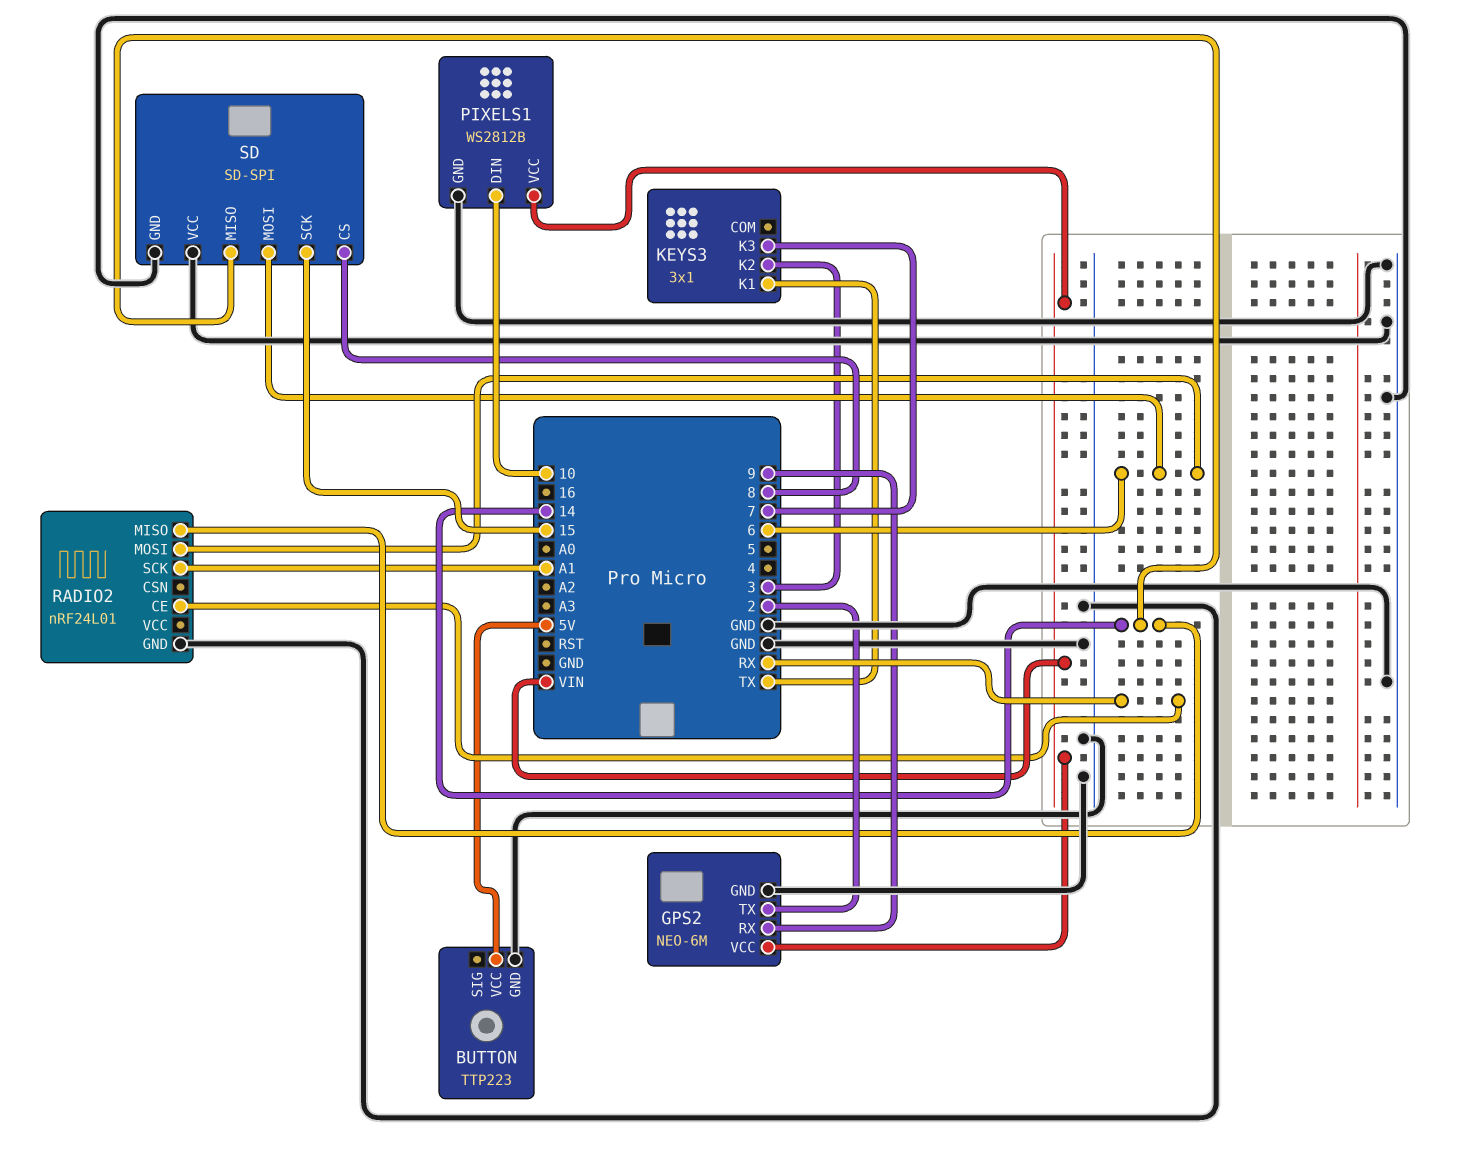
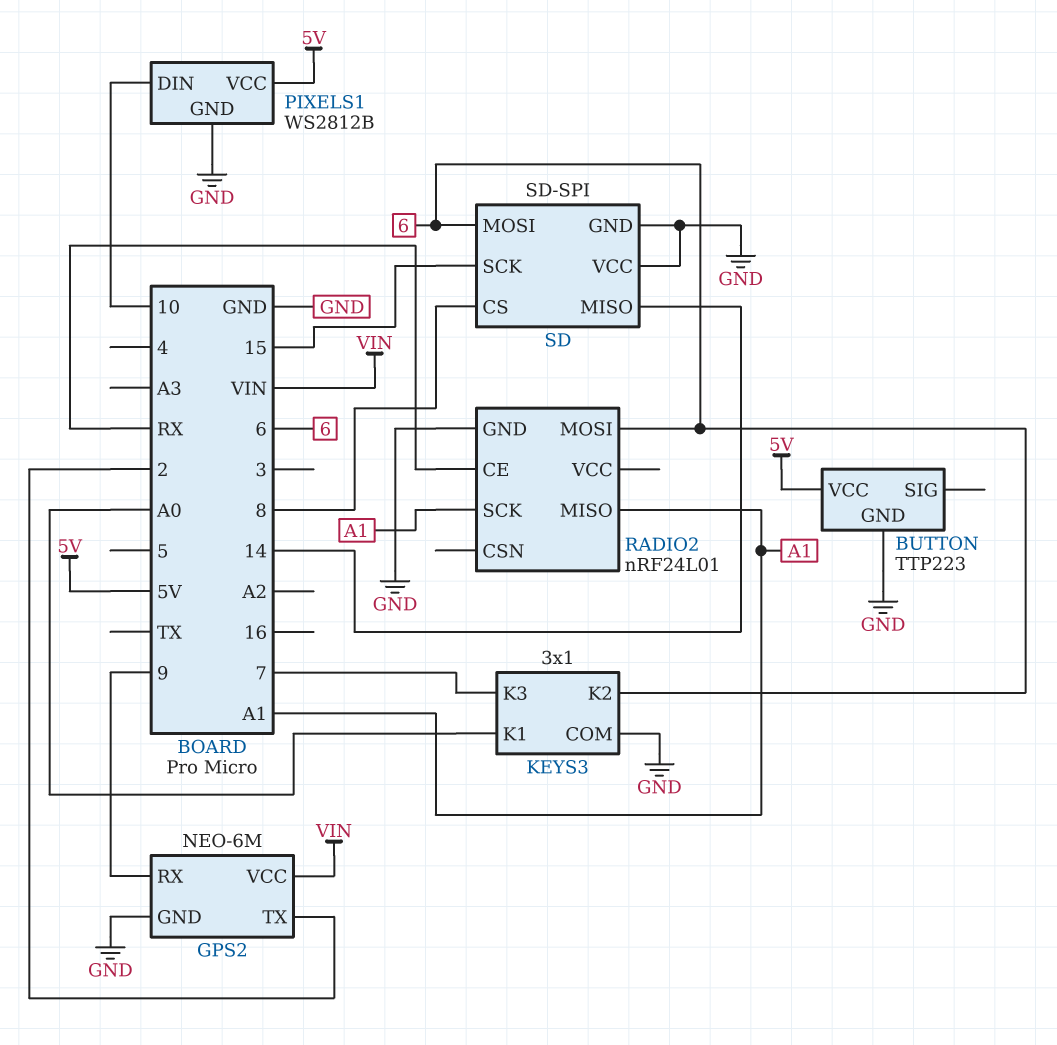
KEYS3 pin COM: none -> GND
KEYS3 pin K1: TX -> A0
KEYS3 pin K2: 3 -> 6
PIXELS1 pin VCC: VIN -> 5V
RADIO2 pin MISO: 14 -> A1

